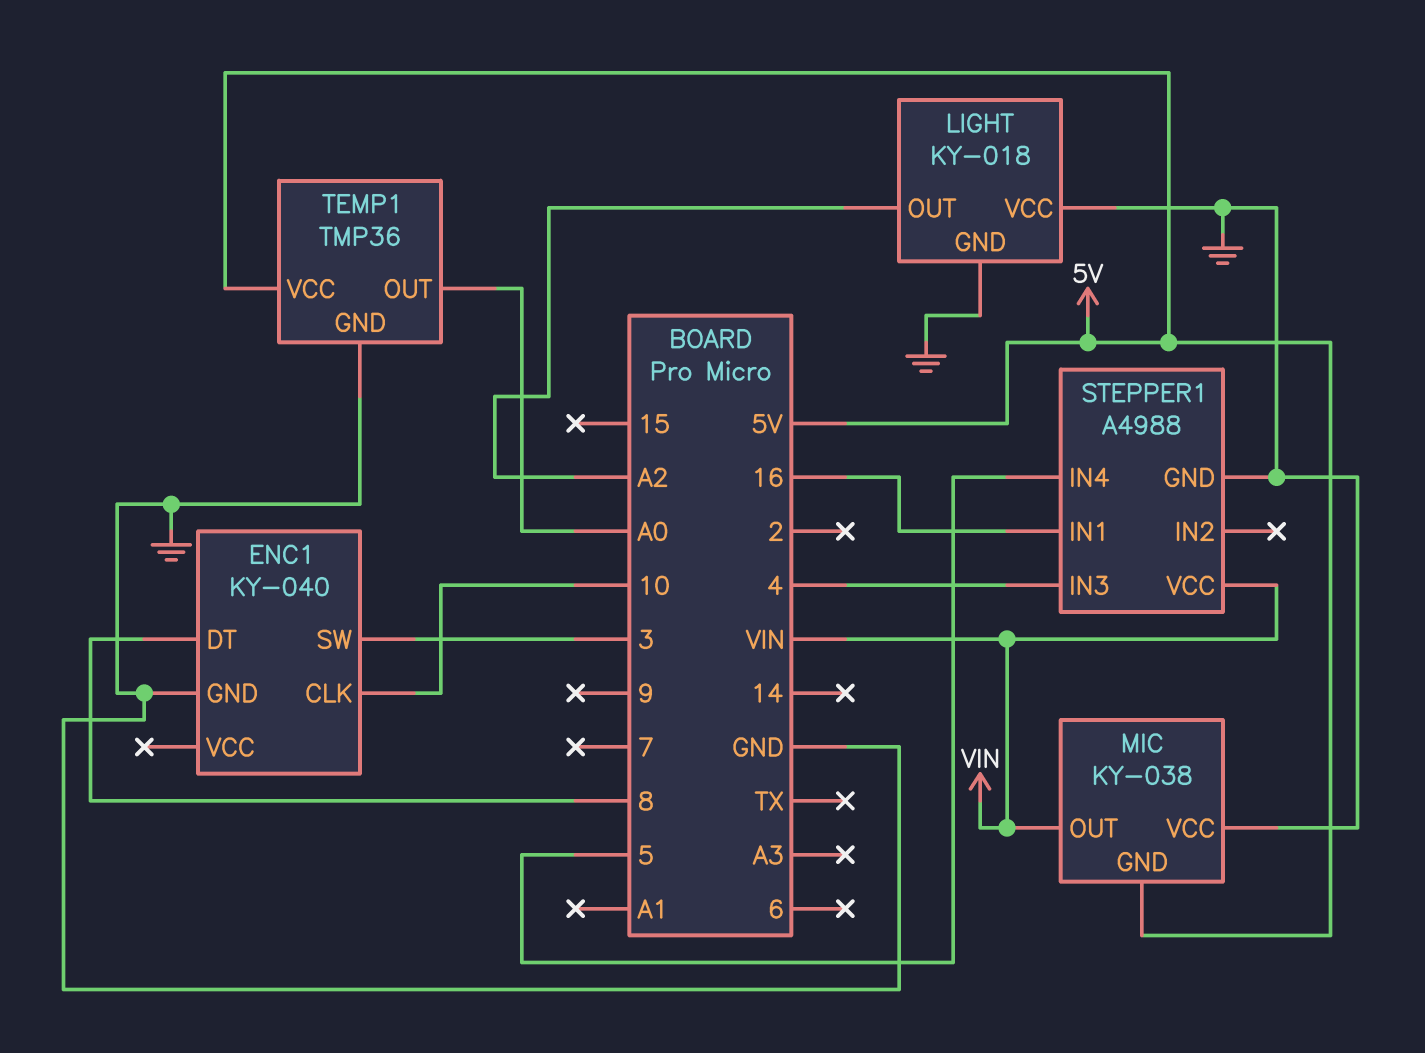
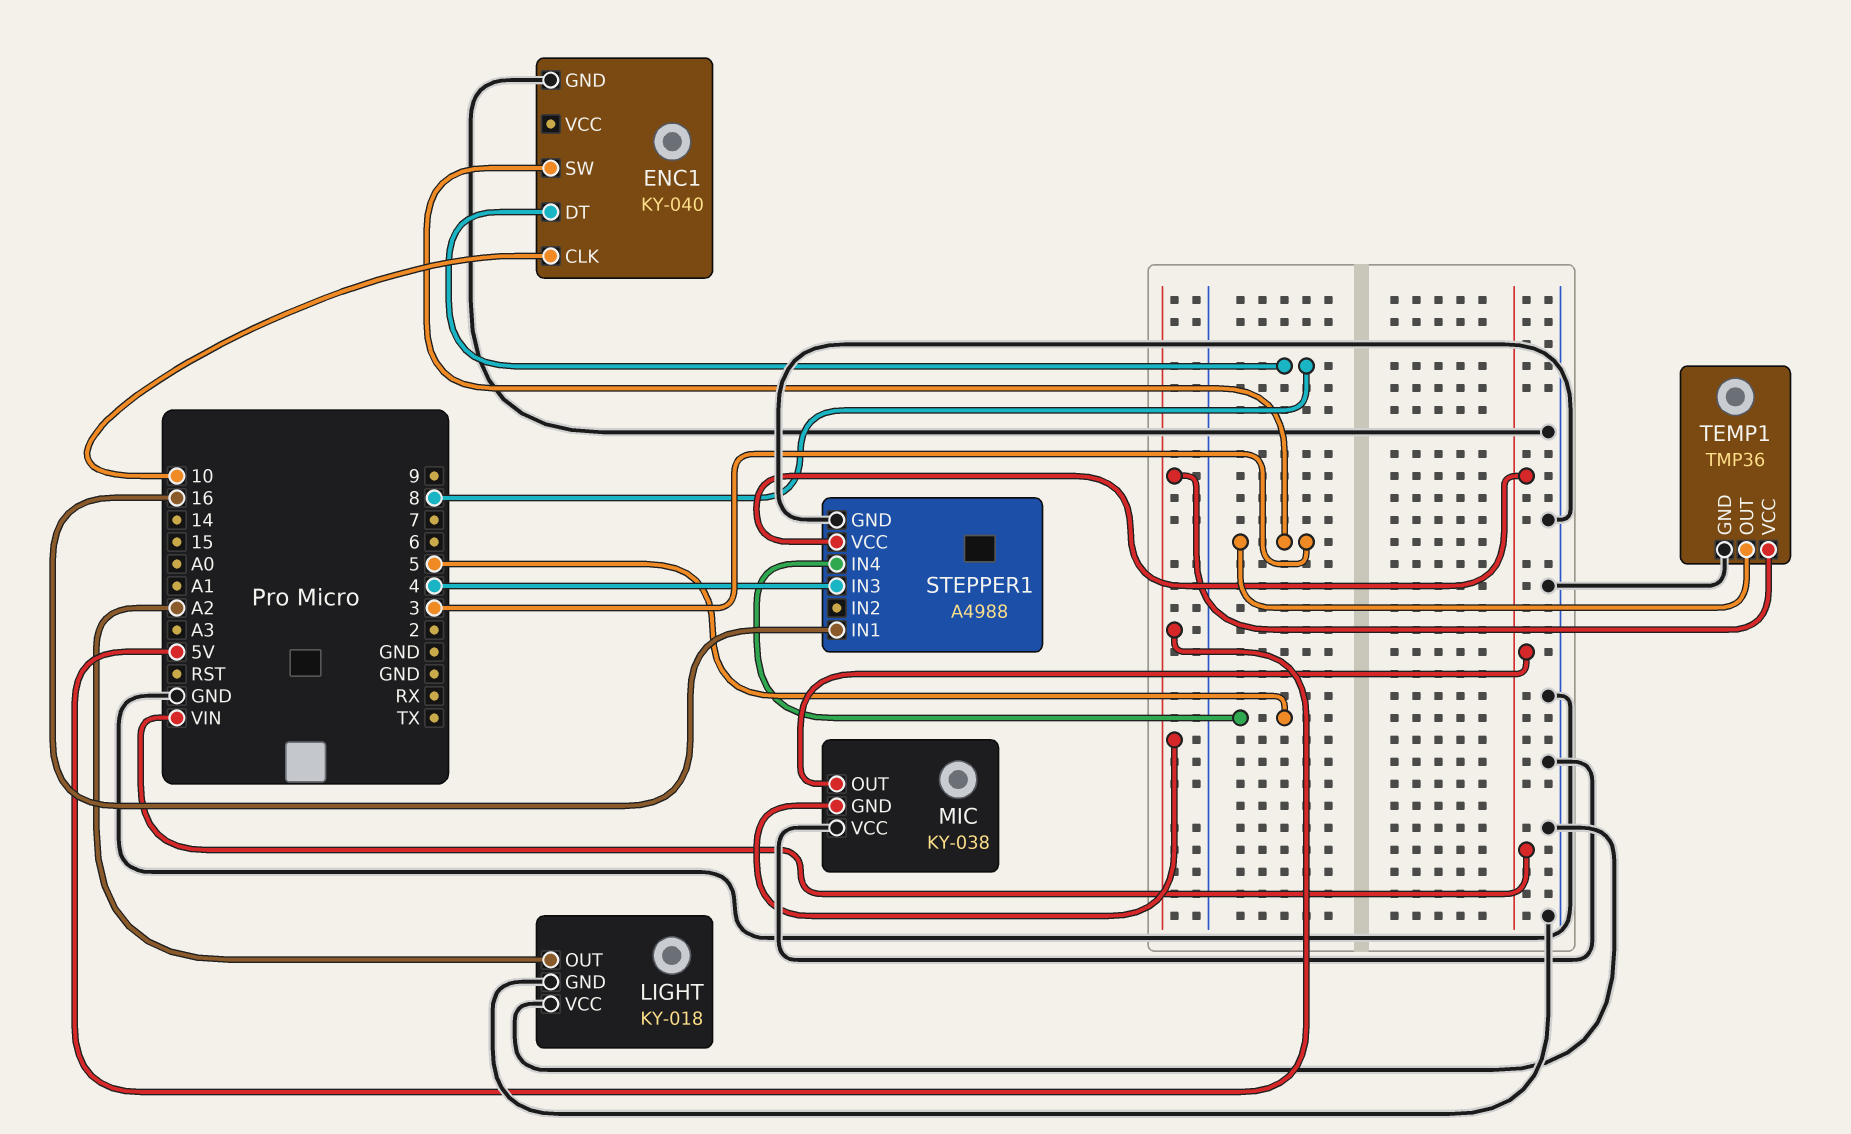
TEMP1 pin OUT: A0 -> 3

